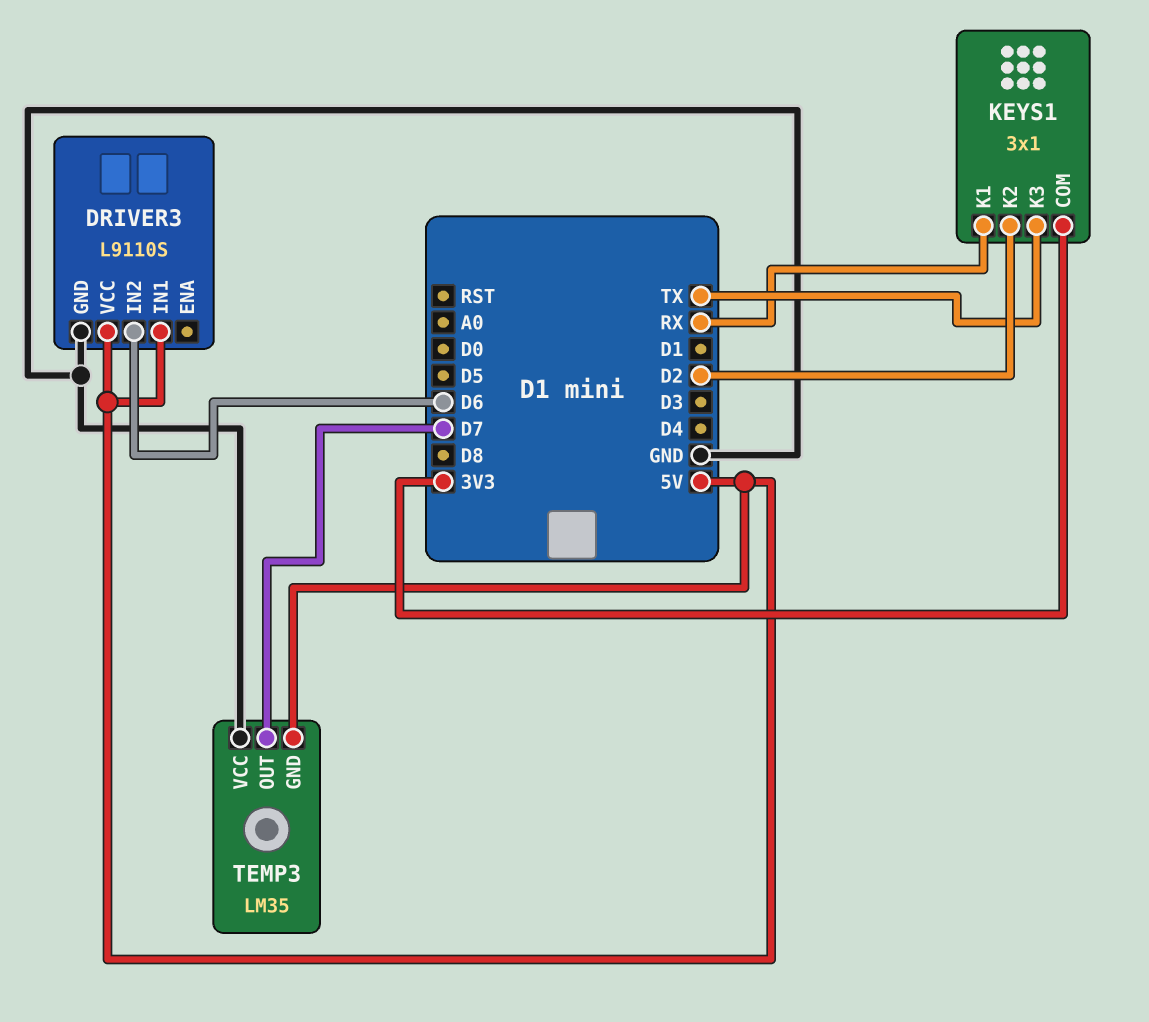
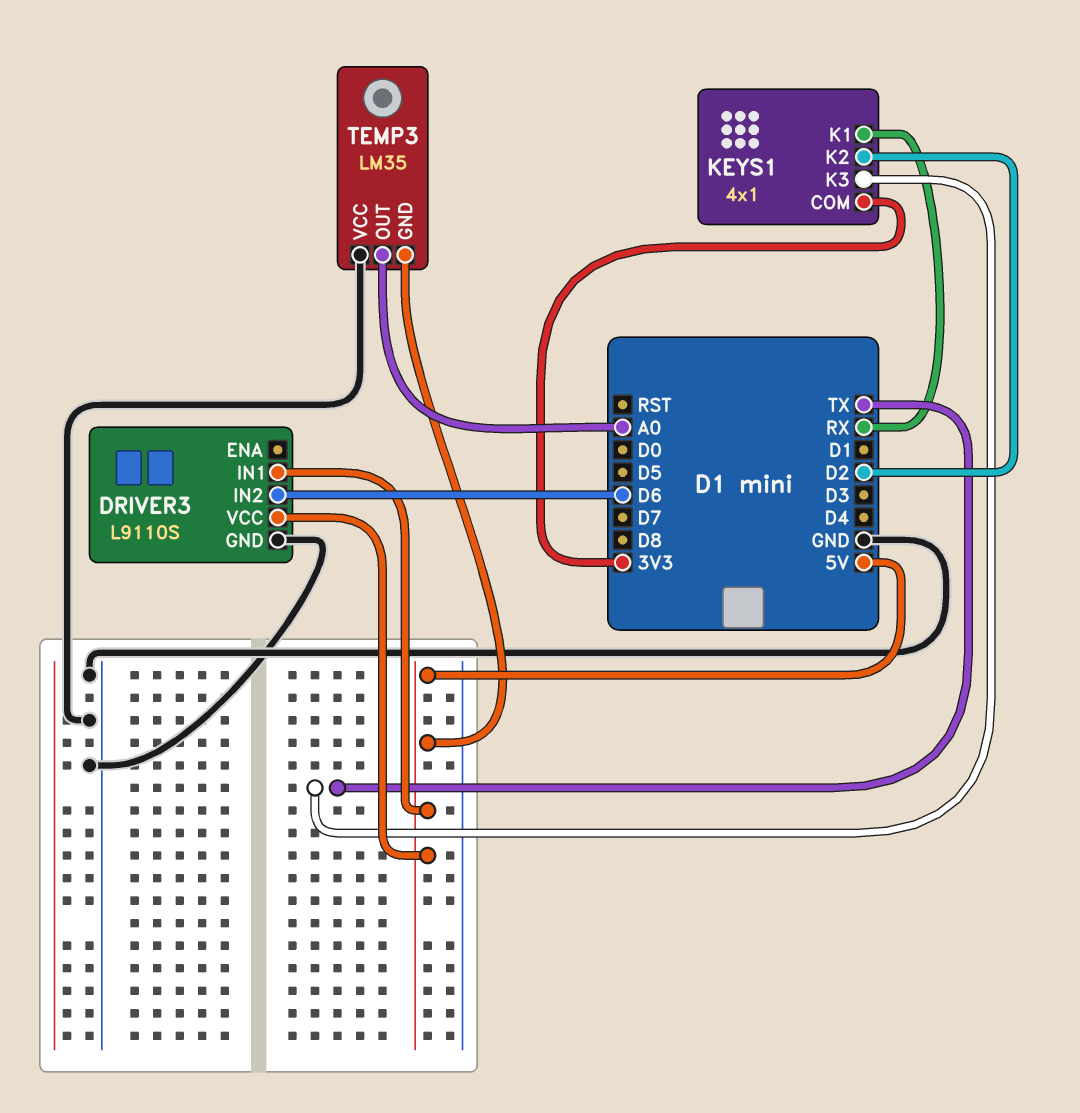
KEYS1: 3x1 -> 4x1
TEMP3 pin OUT: D7 -> A0

